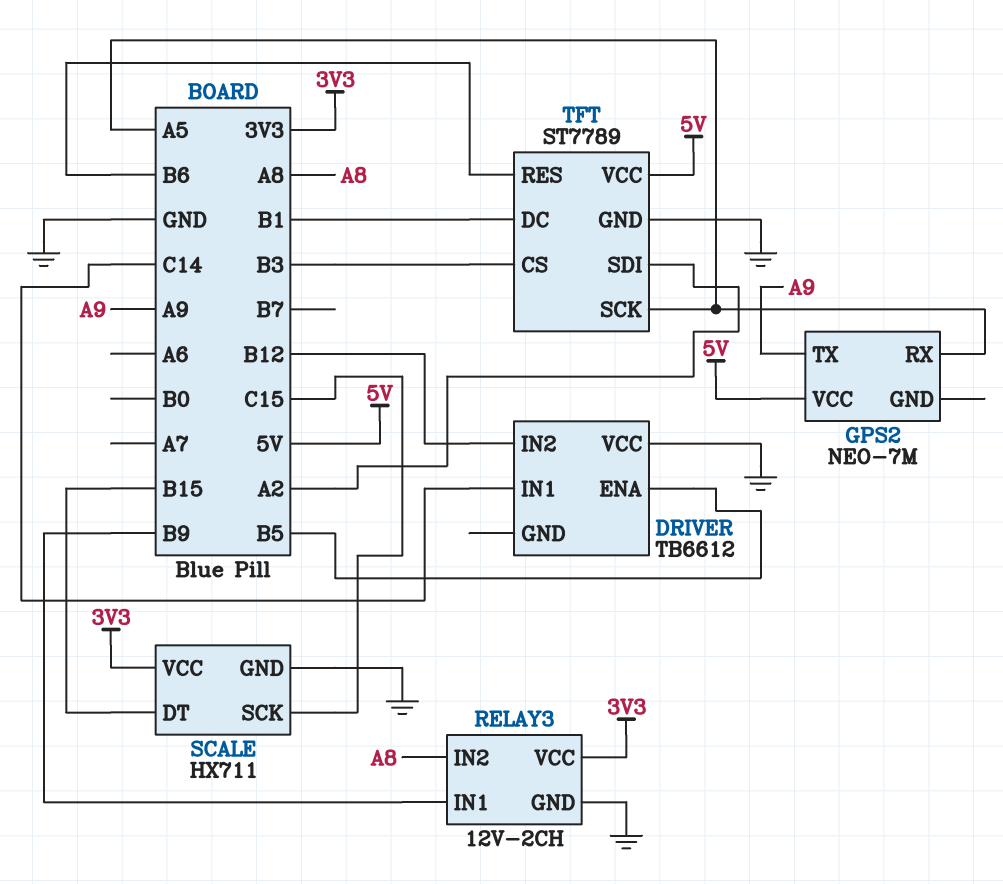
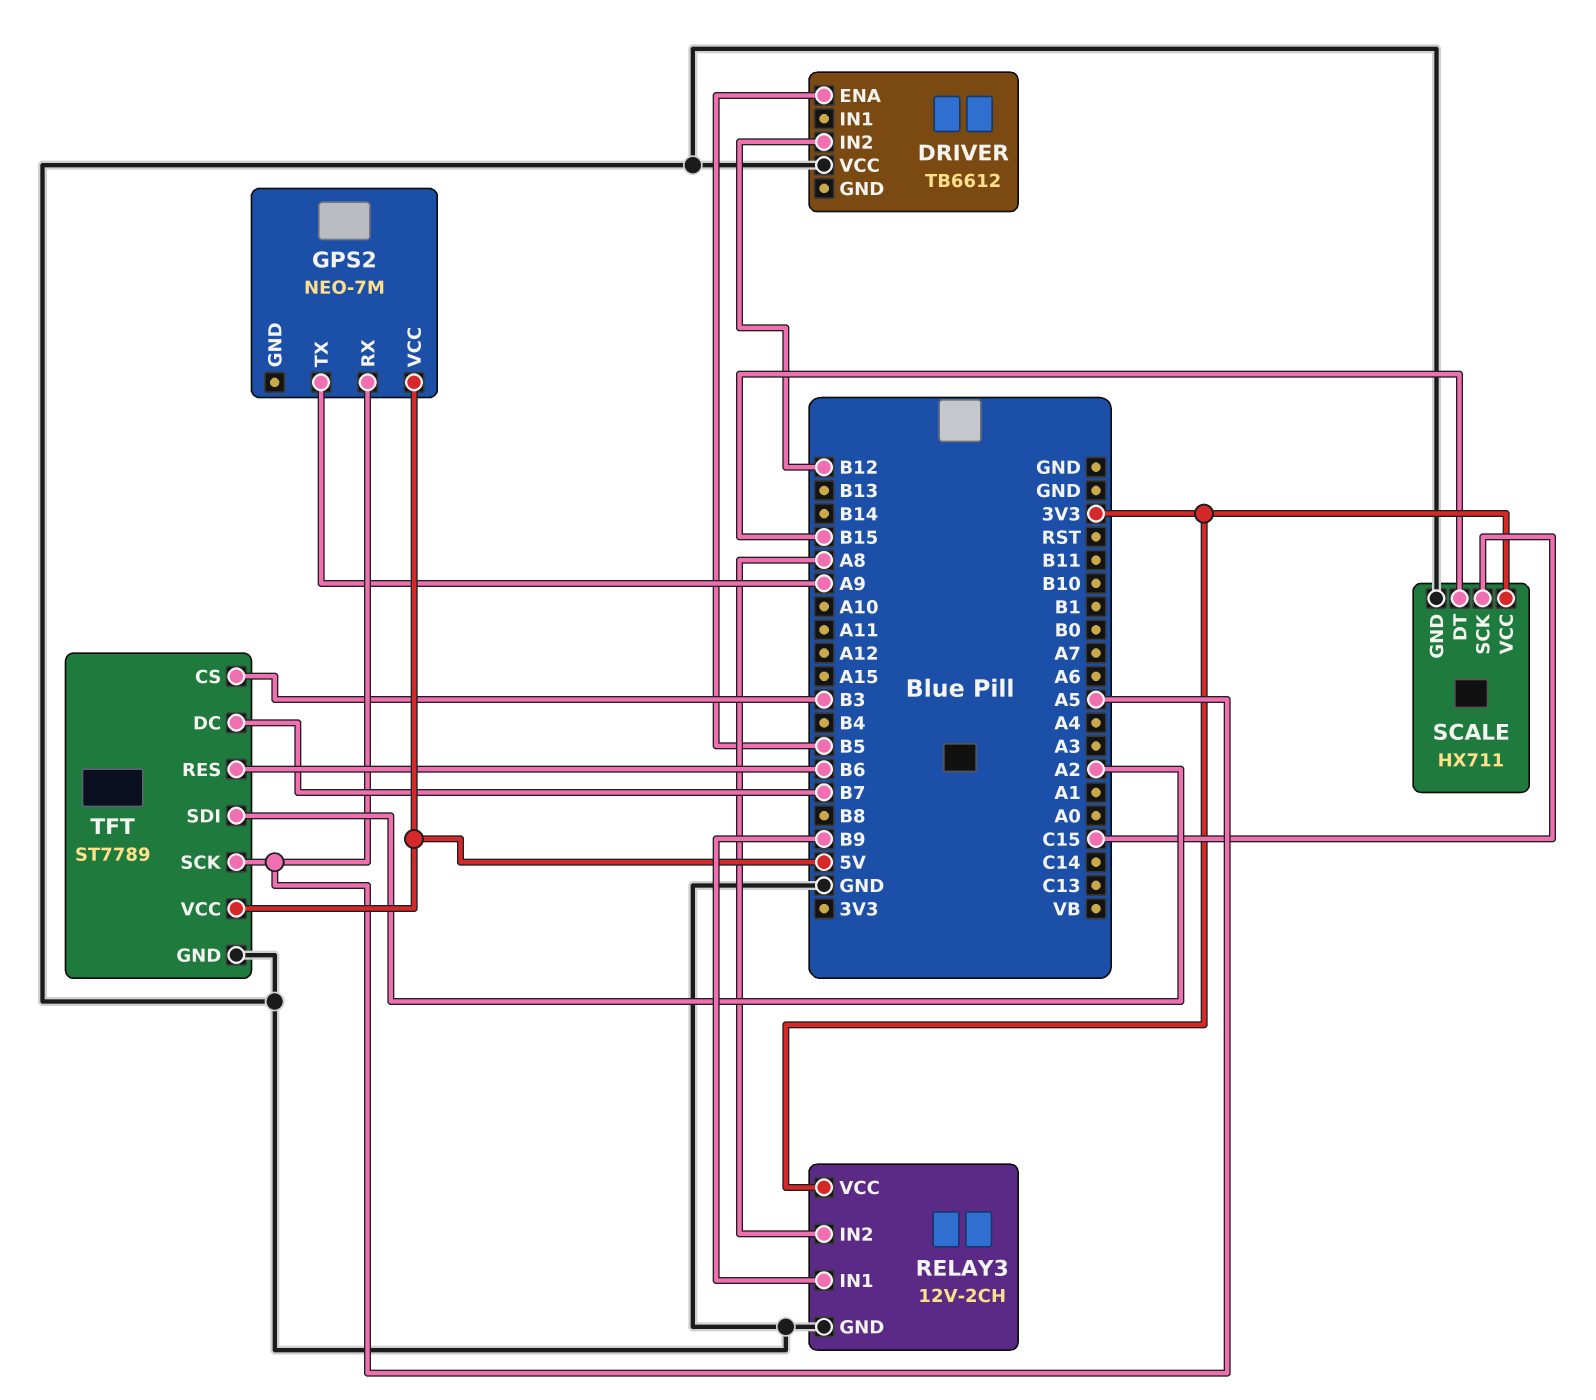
DRIVER pin IN1: C14 -> none
TFT pin DC: B1 -> B7

